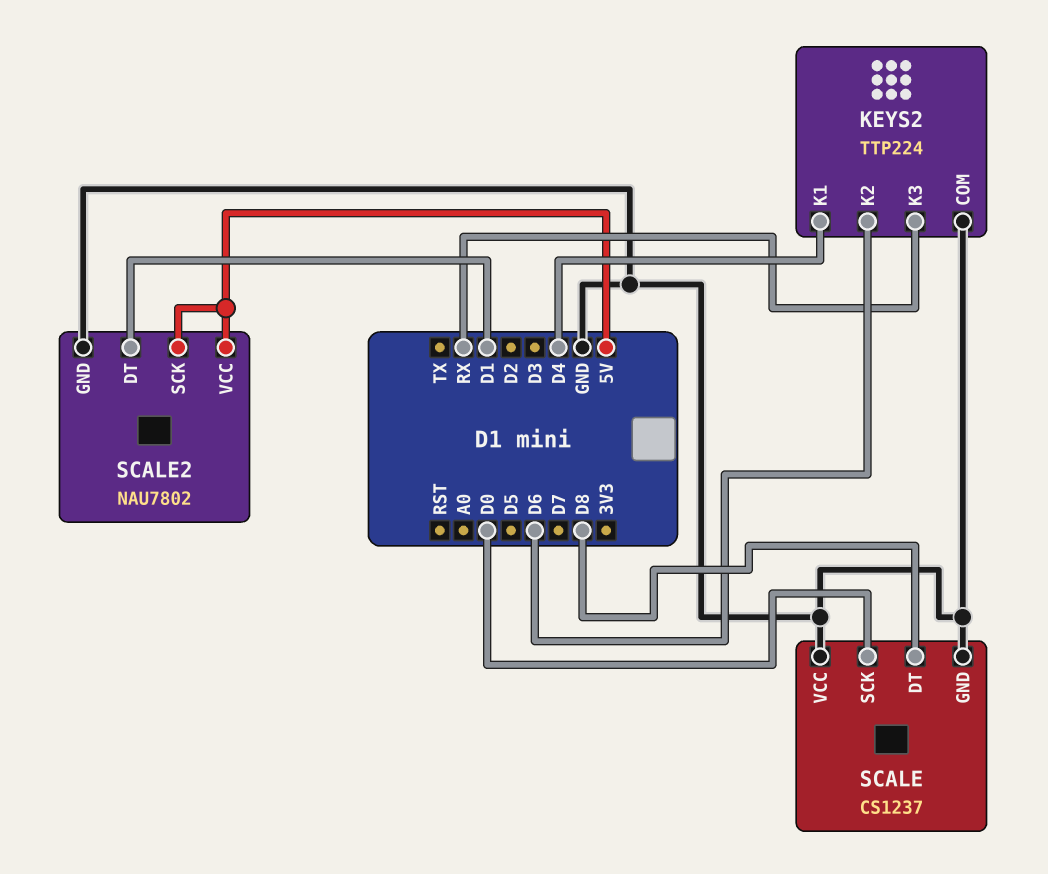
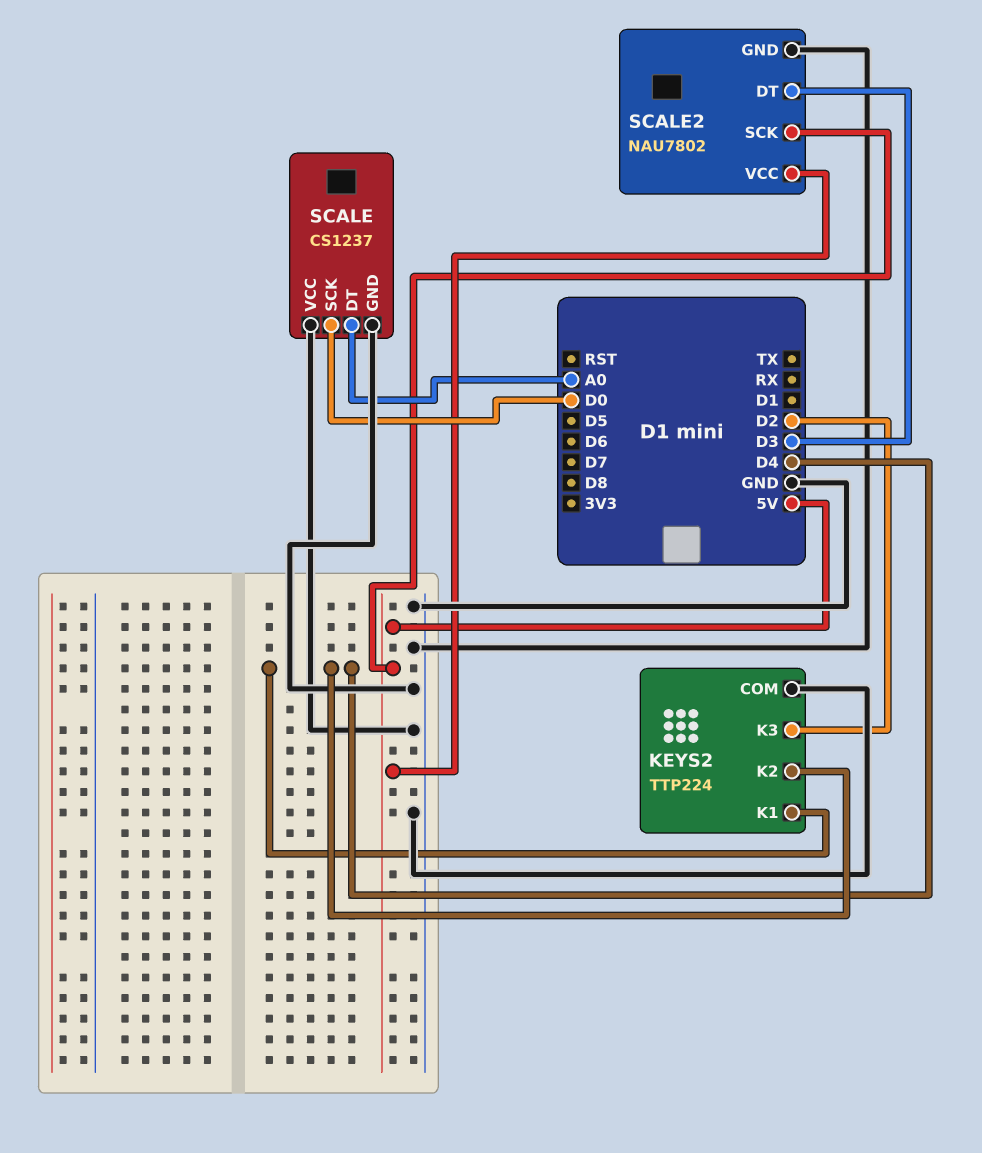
KEYS2 pin K2: D6 -> D4
KEYS2 pin K3: RX -> D2
SCALE pin DT: D8 -> A0
SCALE2 pin DT: D1 -> D3

